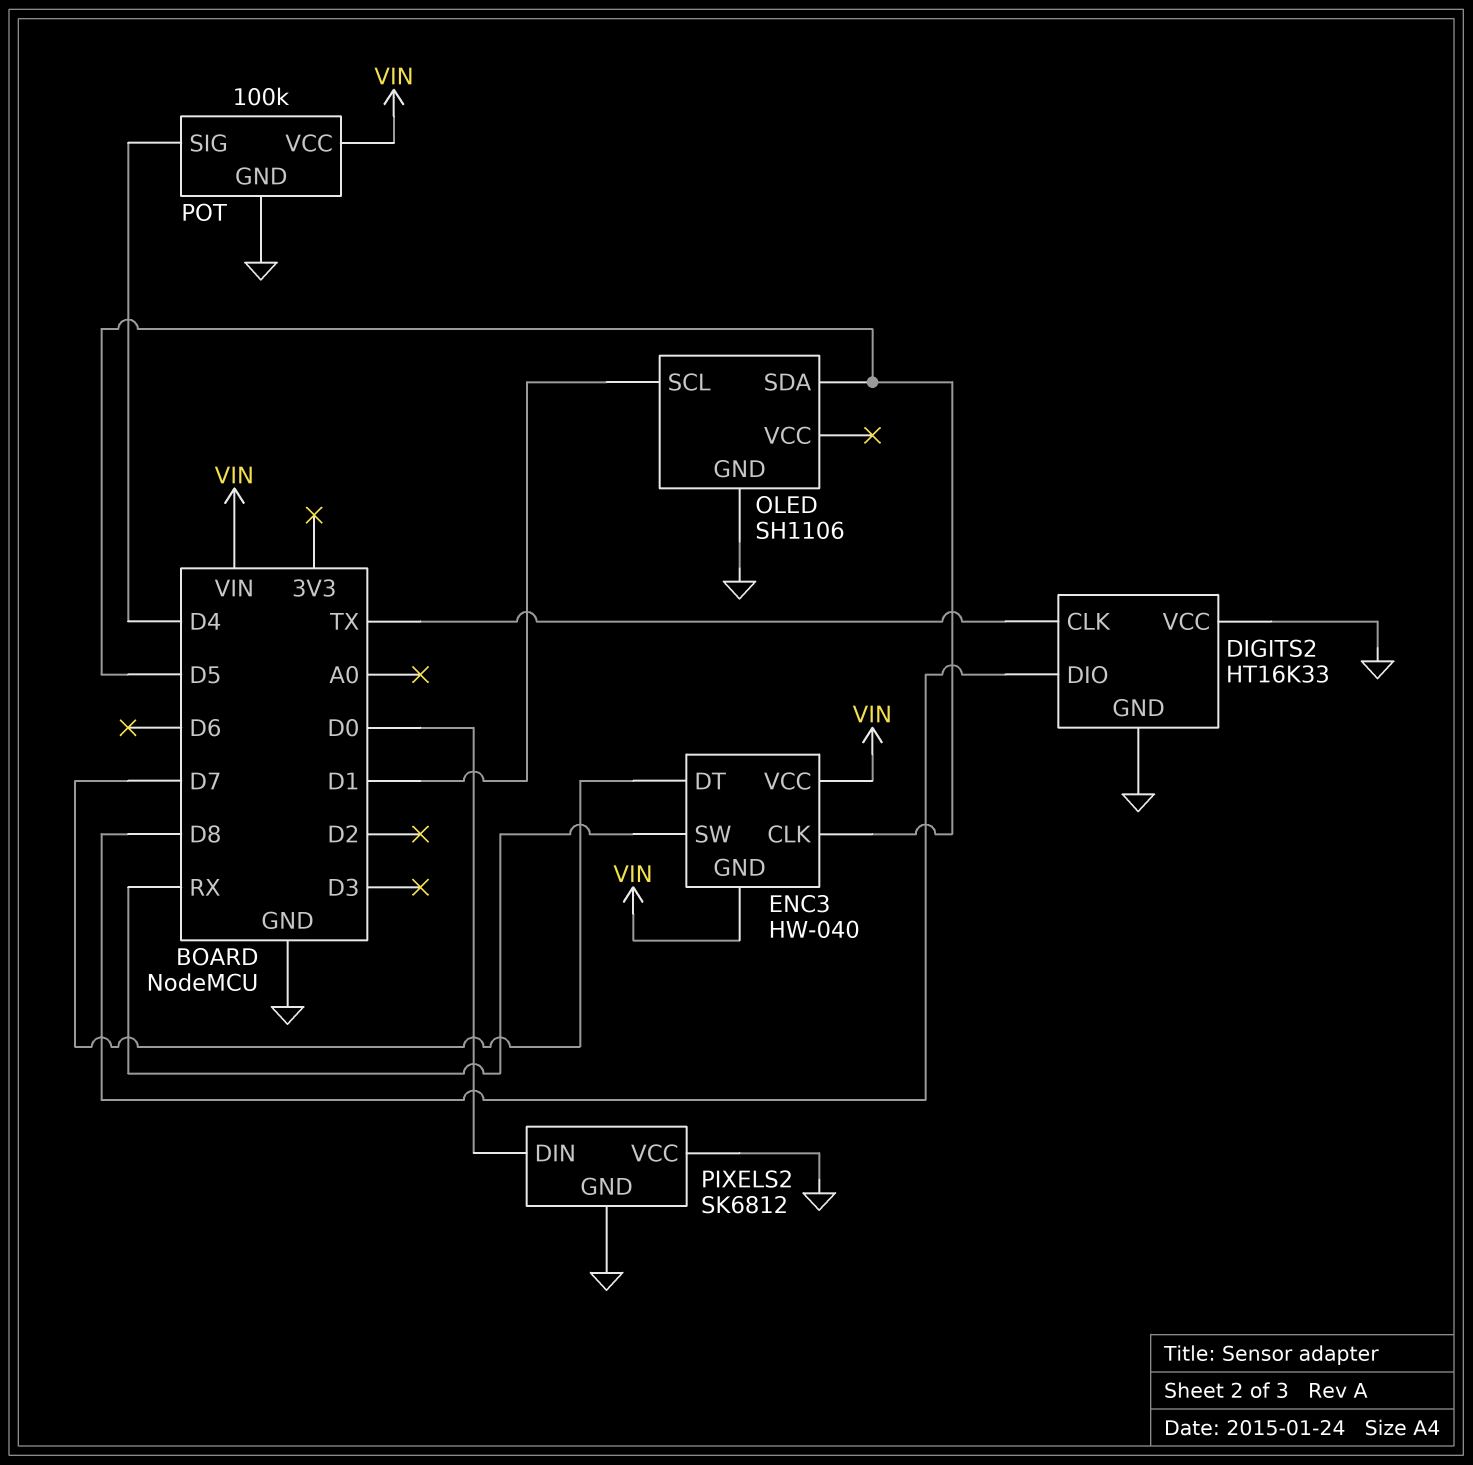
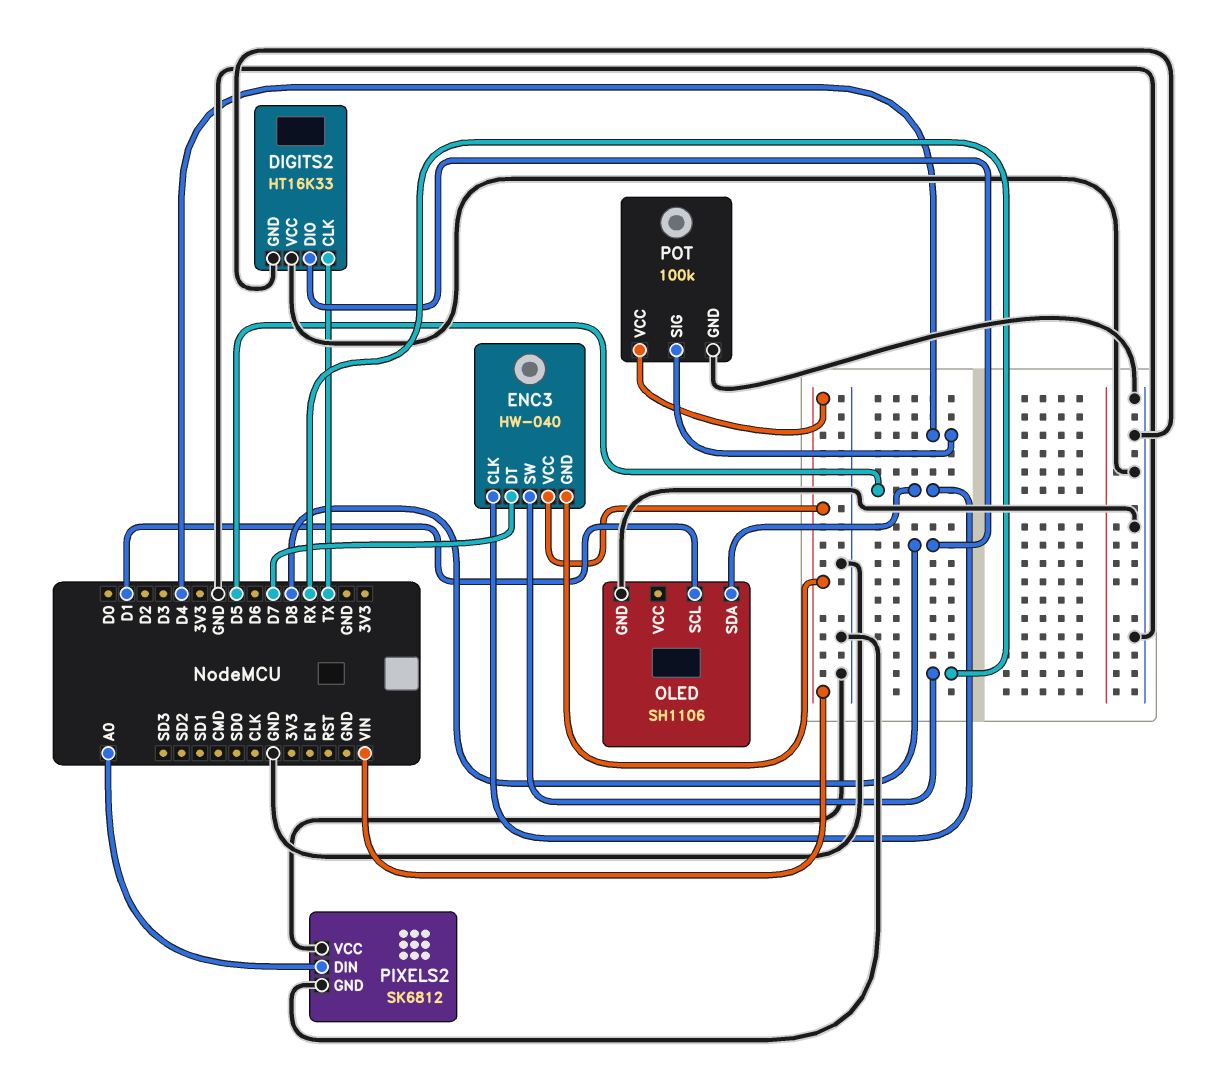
PIXELS2 pin DIN: D0 -> A0

